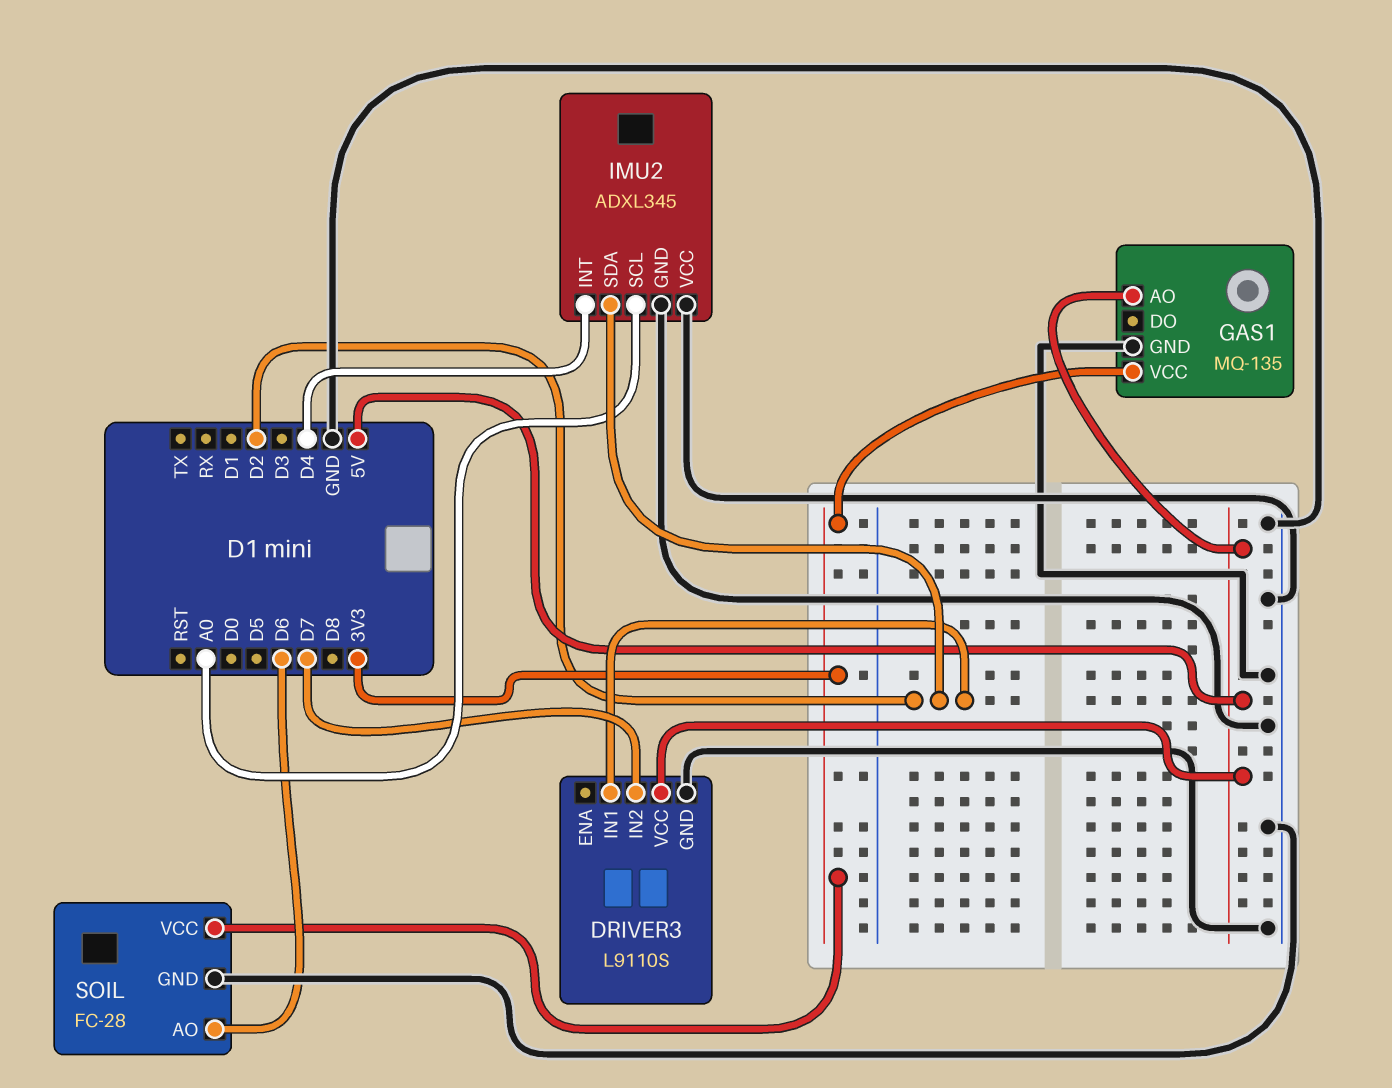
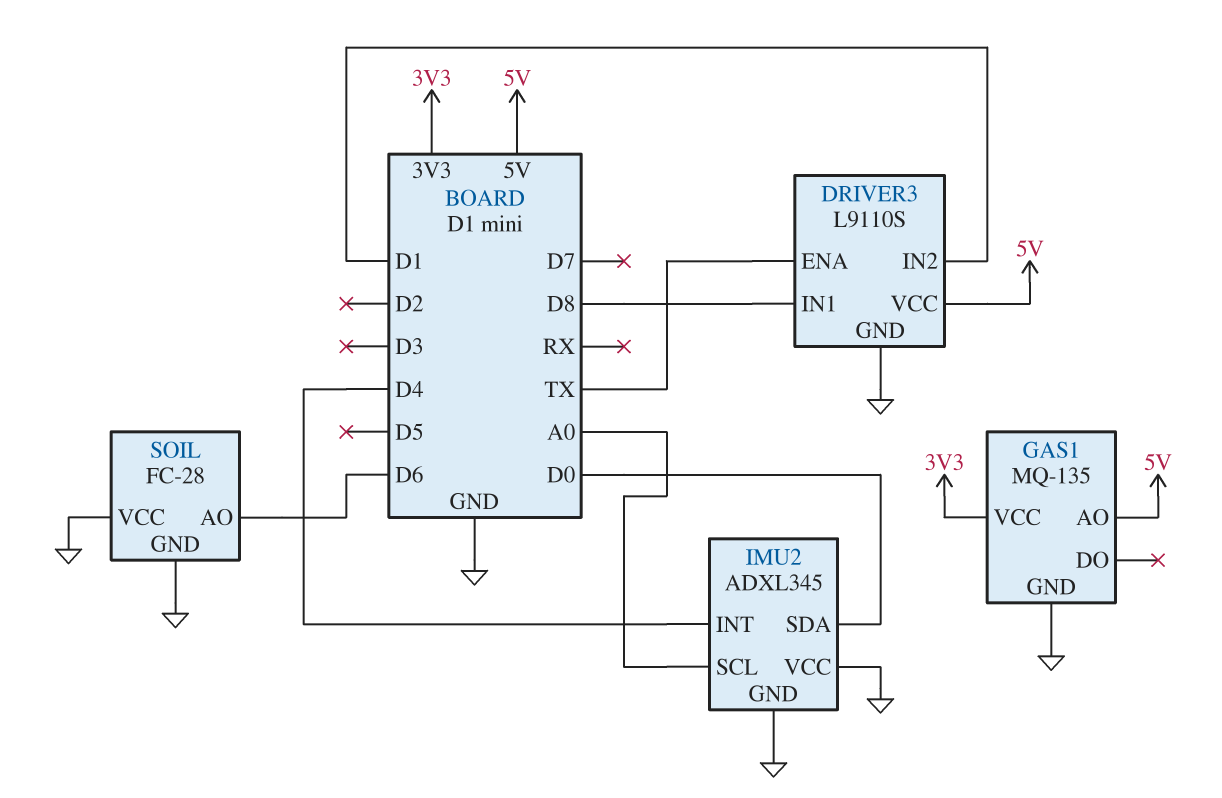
DRIVER3 pin ENA: none -> TX
DRIVER3 pin IN1: D2 -> D8
DRIVER3 pin IN2: D7 -> D1
IMU2 pin SDA: D2 -> D0
SOIL pin VCC: 3V3 -> GND

